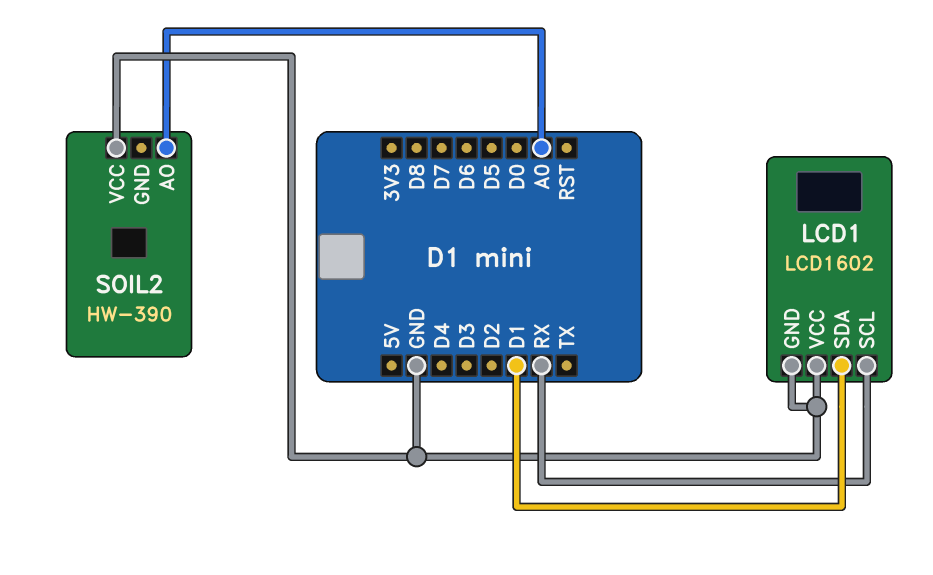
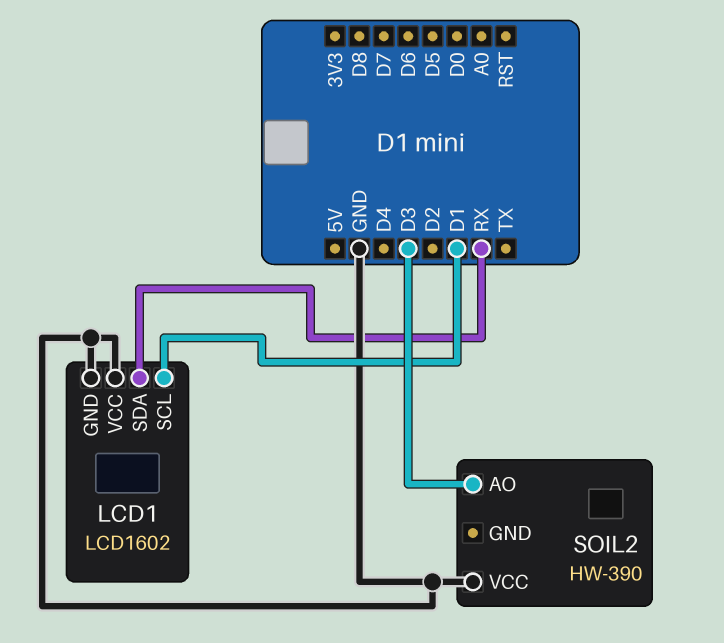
LCD1 pin SCL: RX -> D1
LCD1 pin SDA: D1 -> RX
SOIL2 pin AO: A0 -> D3

